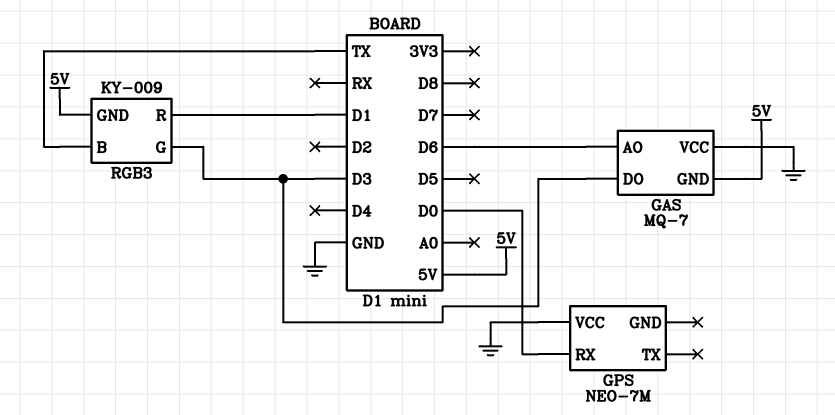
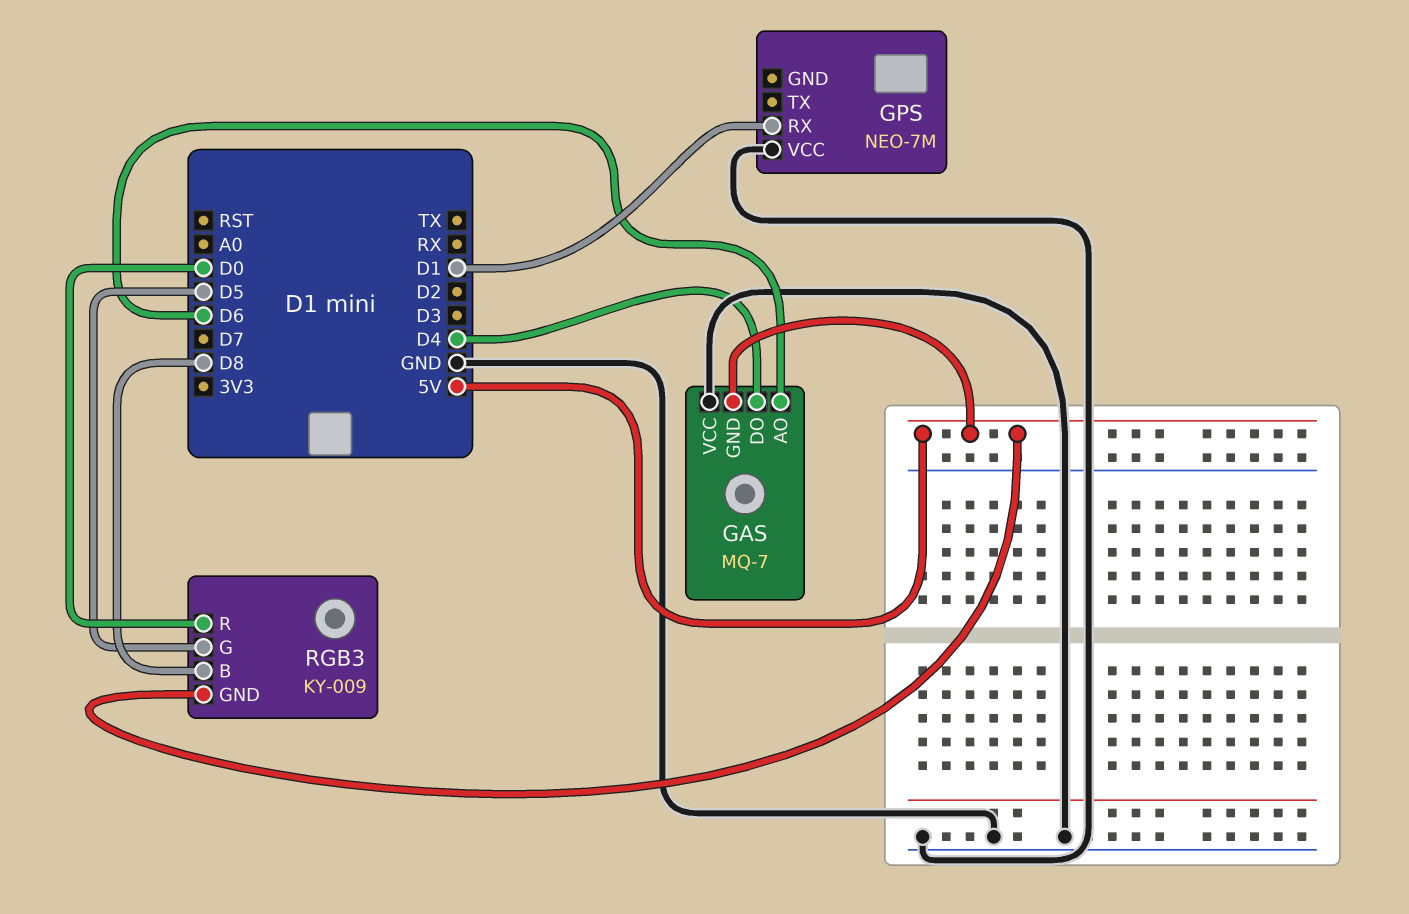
GAS pin DO: D3 -> D4
GPS pin RX: D0 -> D1
RGB3 pin B: TX -> D8
RGB3 pin G: D3 -> D5
RGB3 pin R: D1 -> D0

